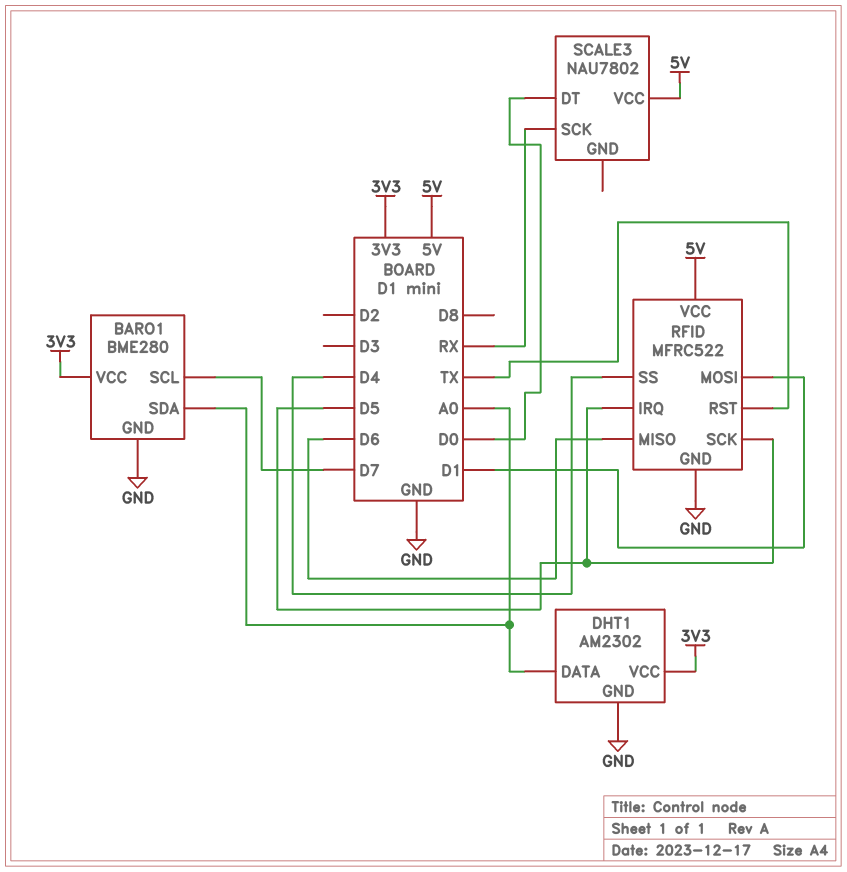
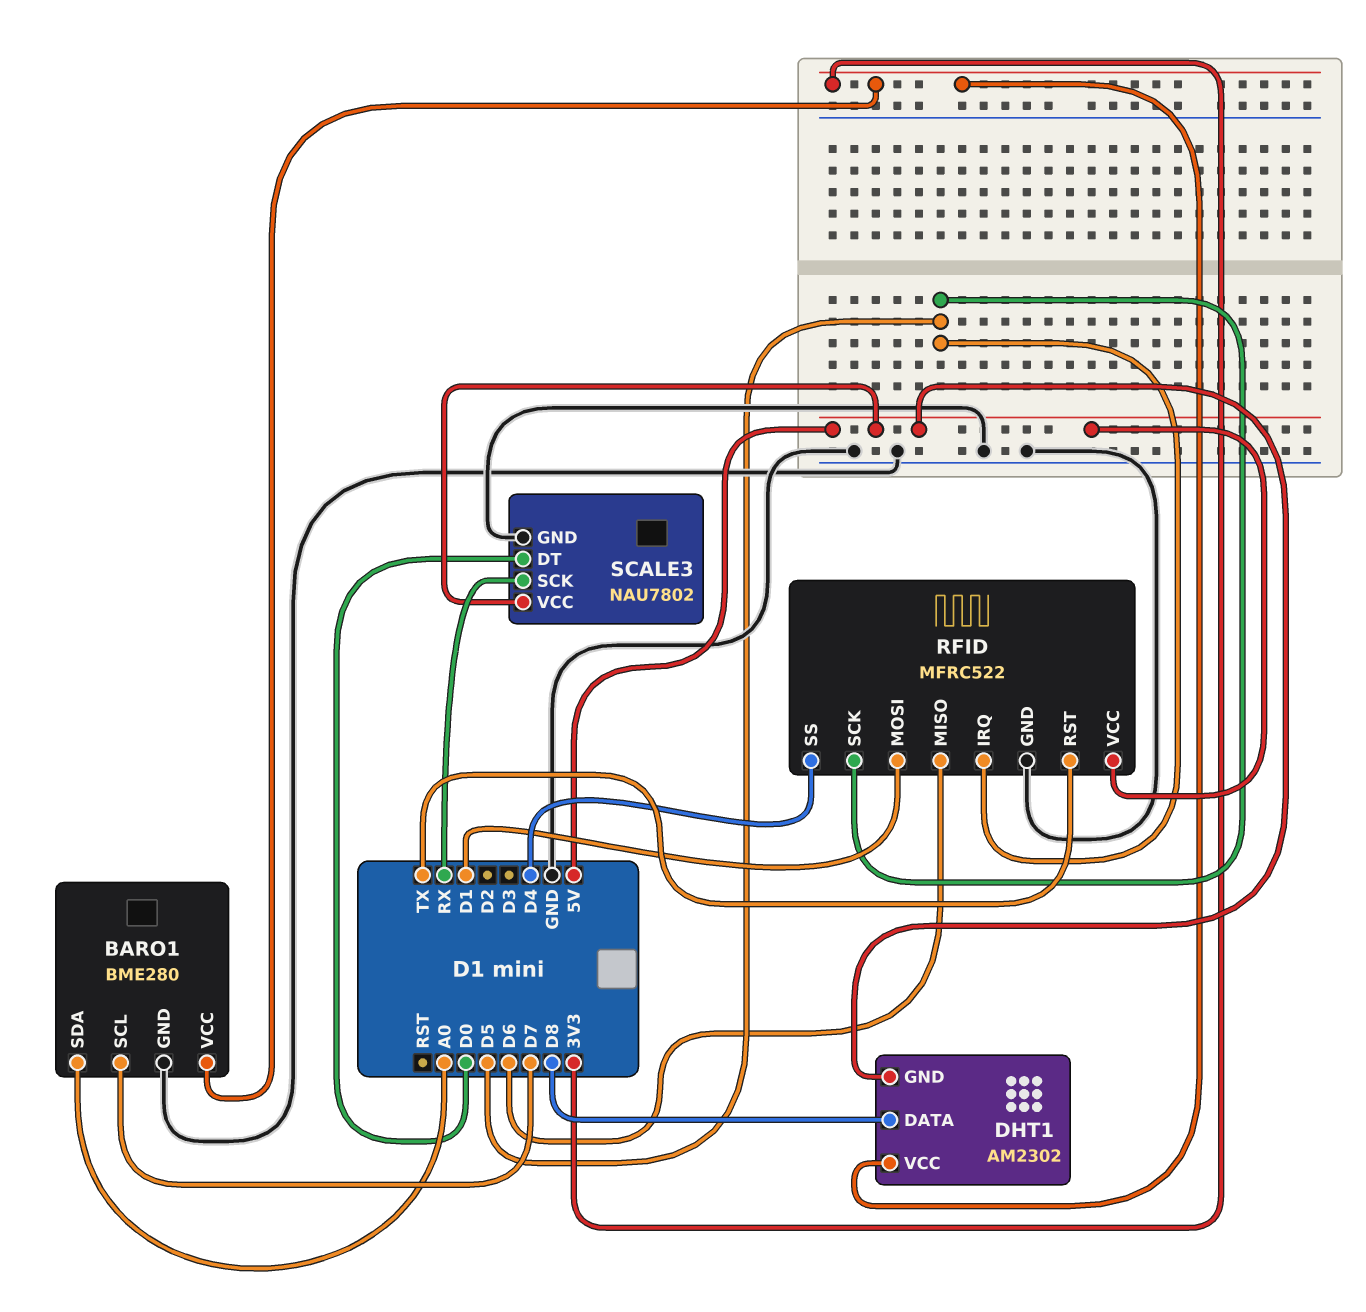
DHT1 pin DATA: A0 -> D8
DHT1 pin GND: GND -> 5V
SCALE3 pin GND: none -> GND

